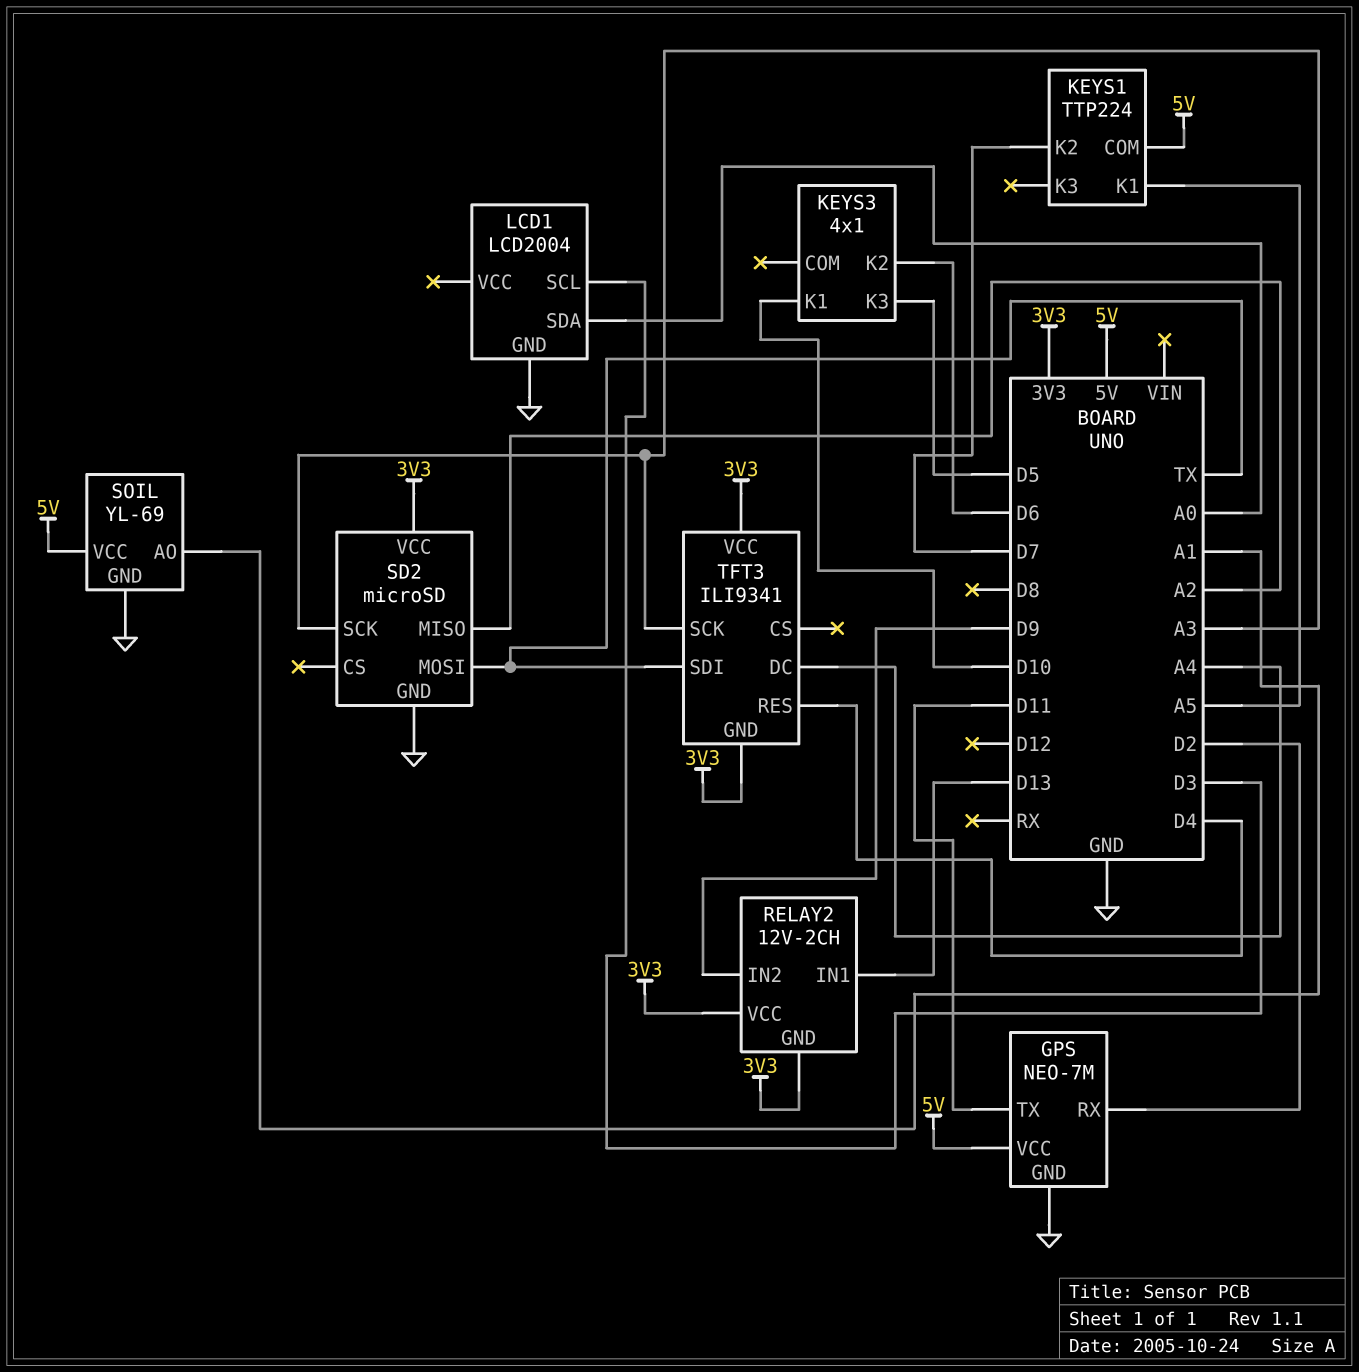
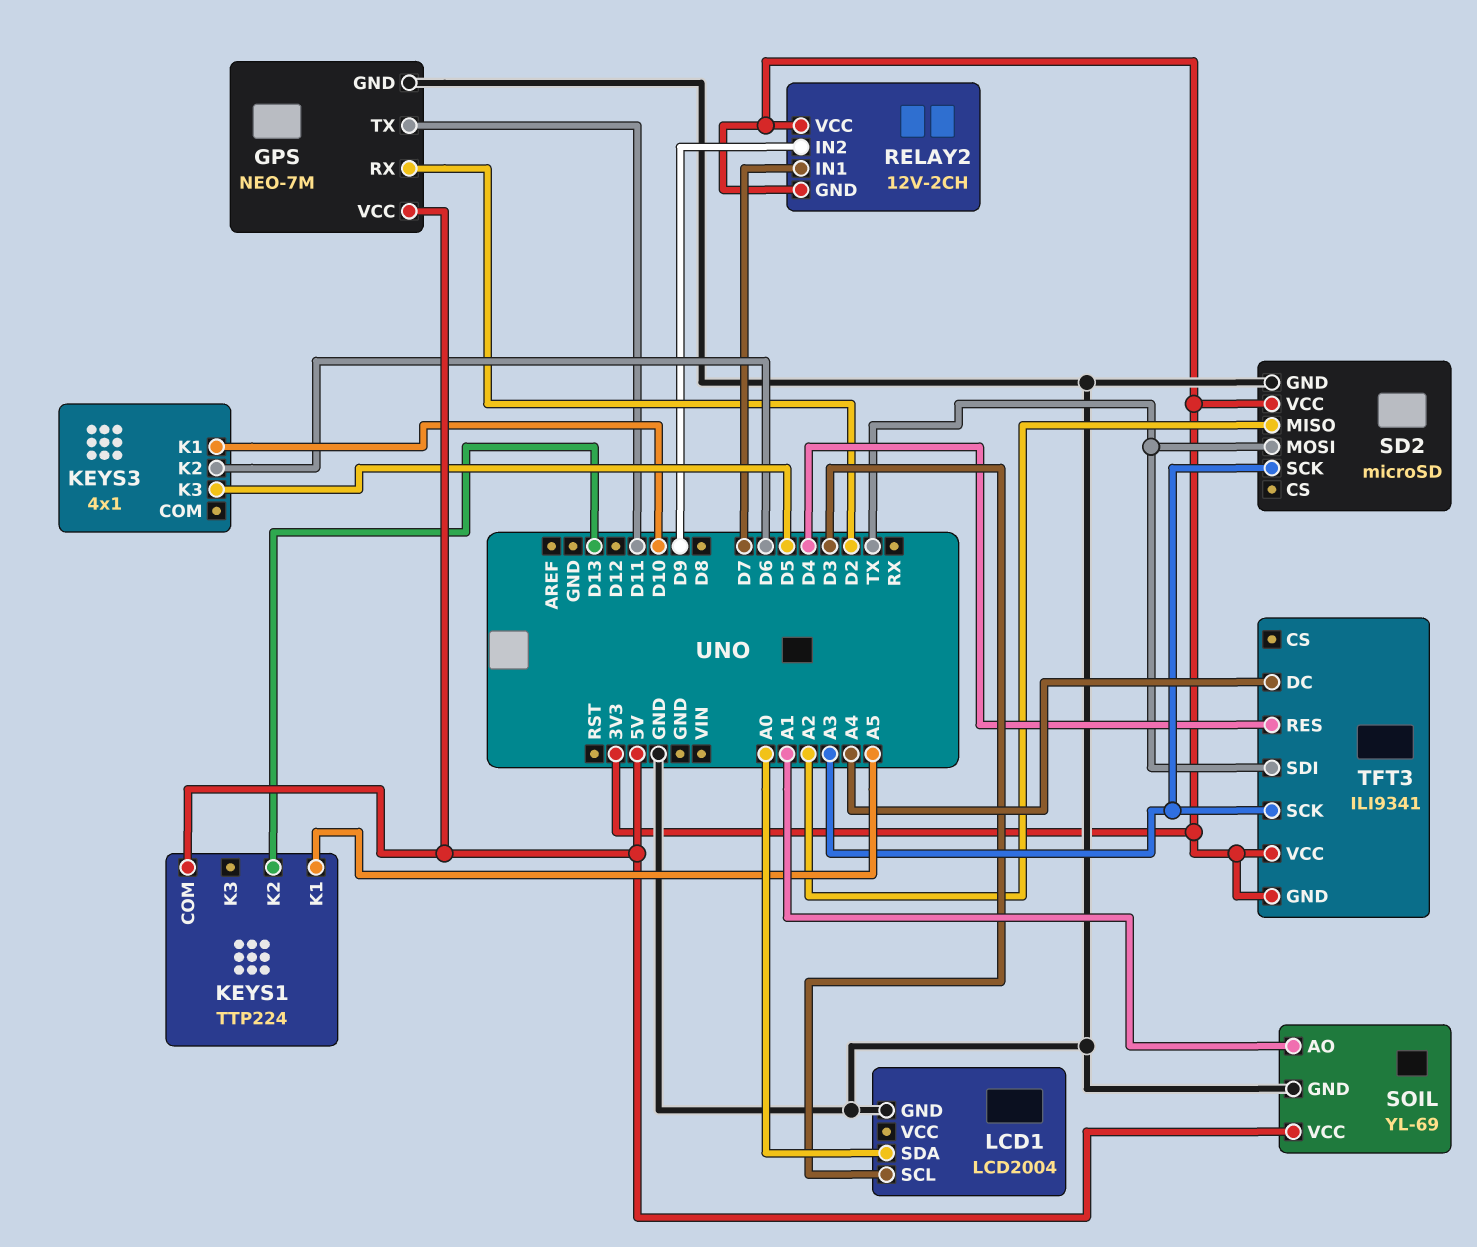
KEYS1 pin K2: D7 -> D13
RELAY2 pin IN1: D13 -> D7

